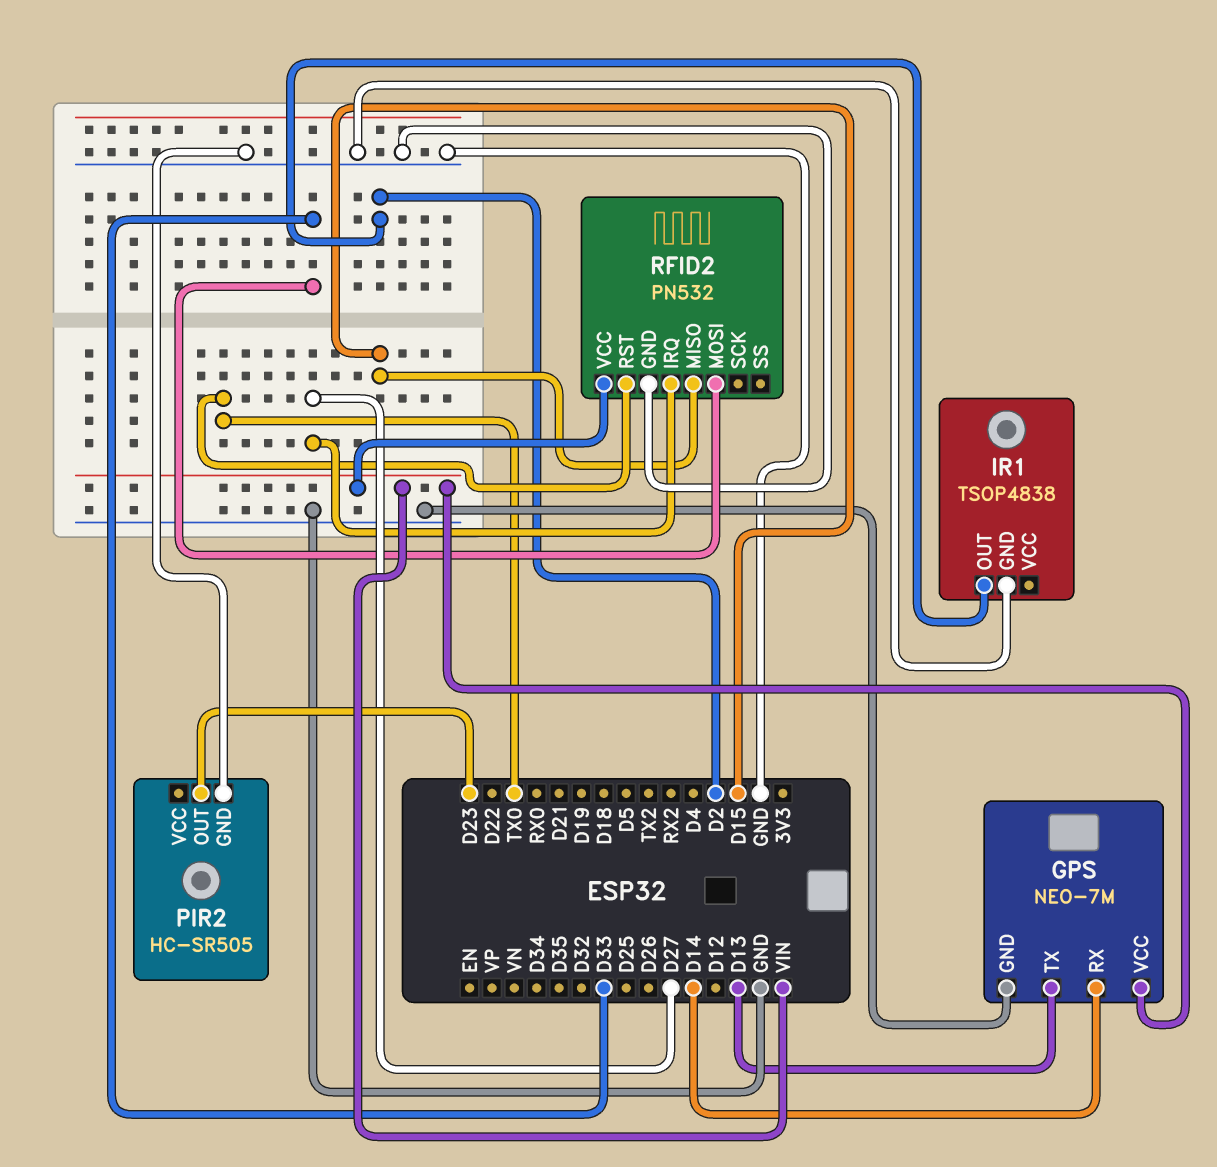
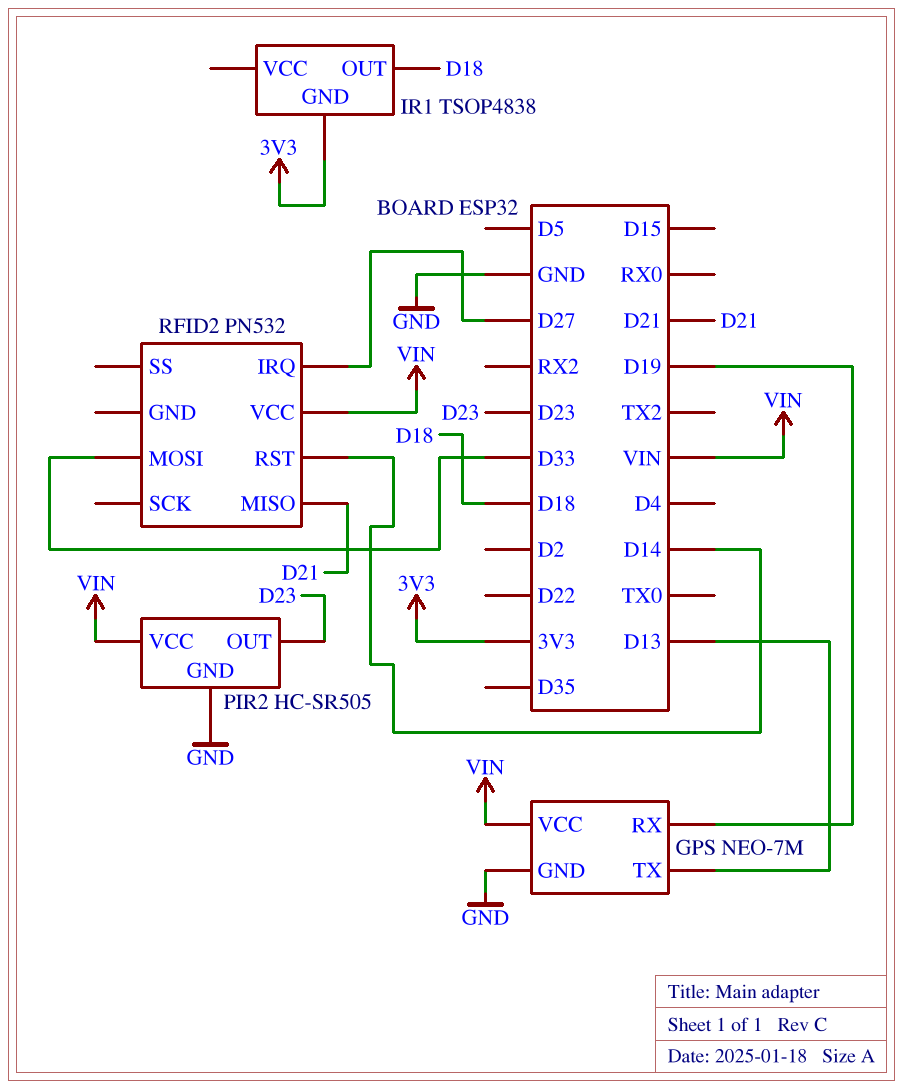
GPS pin RX: D14 -> D19
IR1 pin GND: GND -> 3V3
IR1 pin OUT: D2 -> D18
PIR2 pin VCC: none -> VIN
RFID2 pin GND: GND -> none
RFID2 pin MISO: D15 -> D21
RFID2 pin RST: TX0 -> D14

